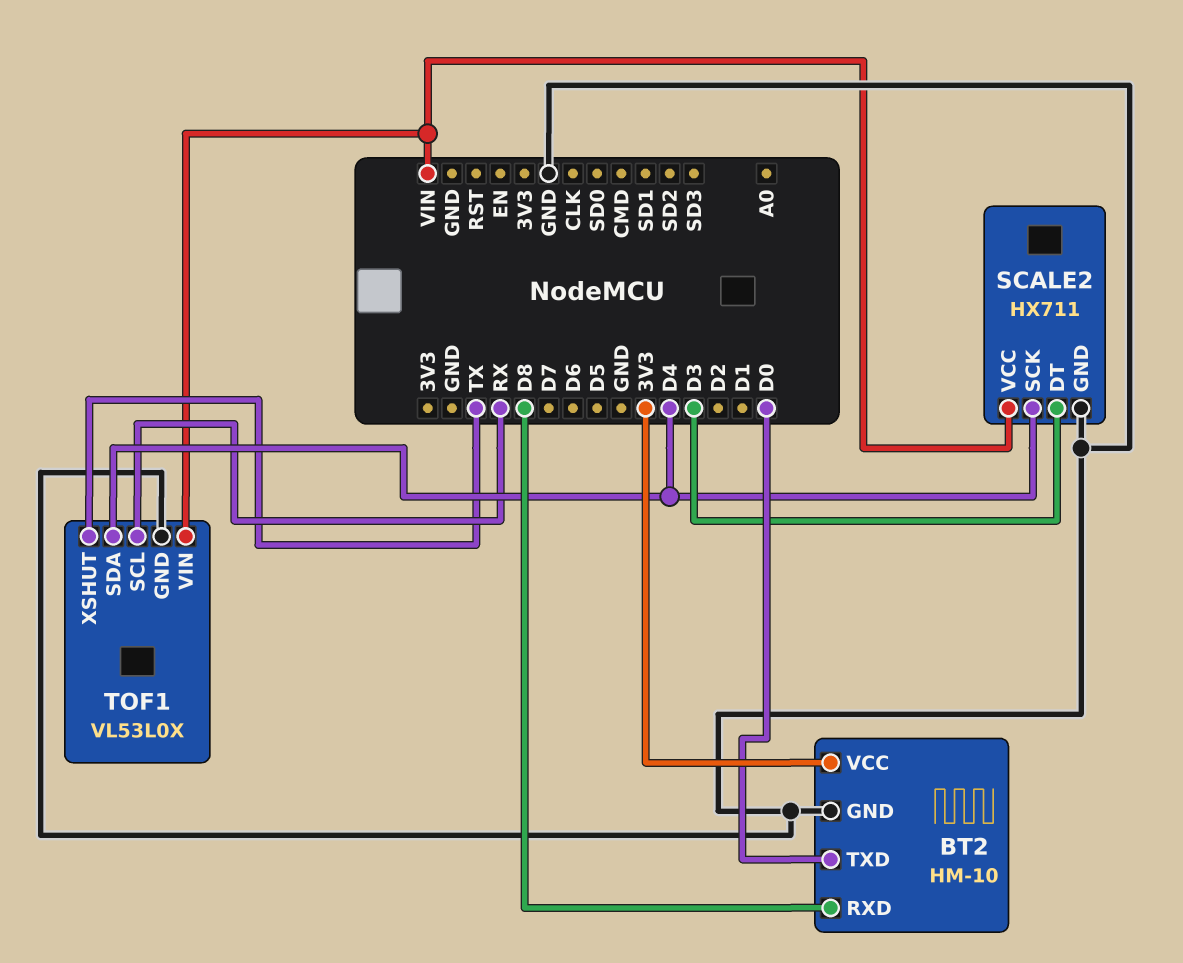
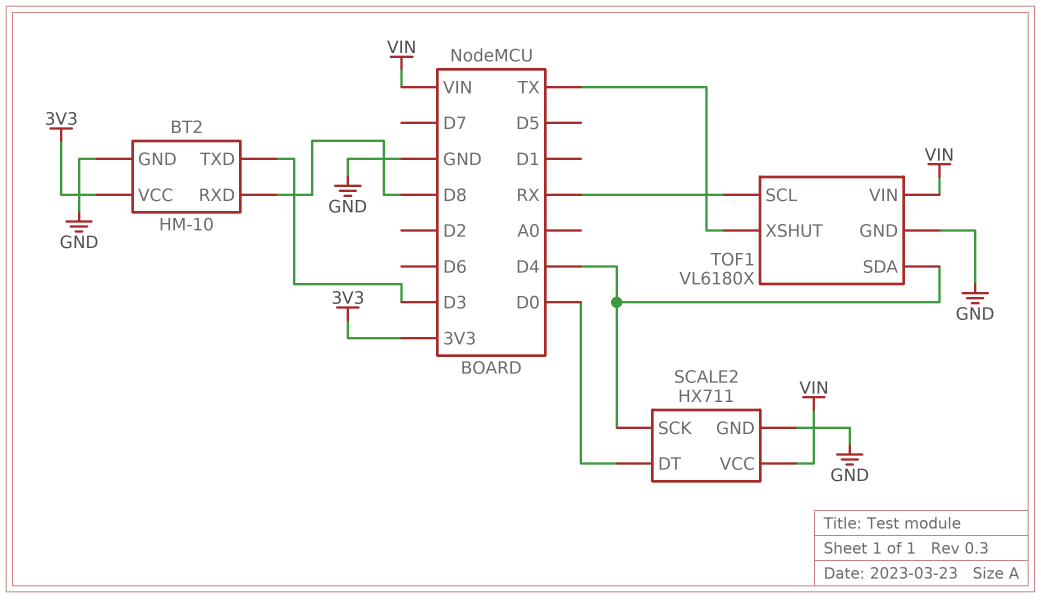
BT2 pin TXD: D0 -> D3
SCALE2 pin DT: D3 -> D0
TOF1: VL53L0X -> VL6180X

